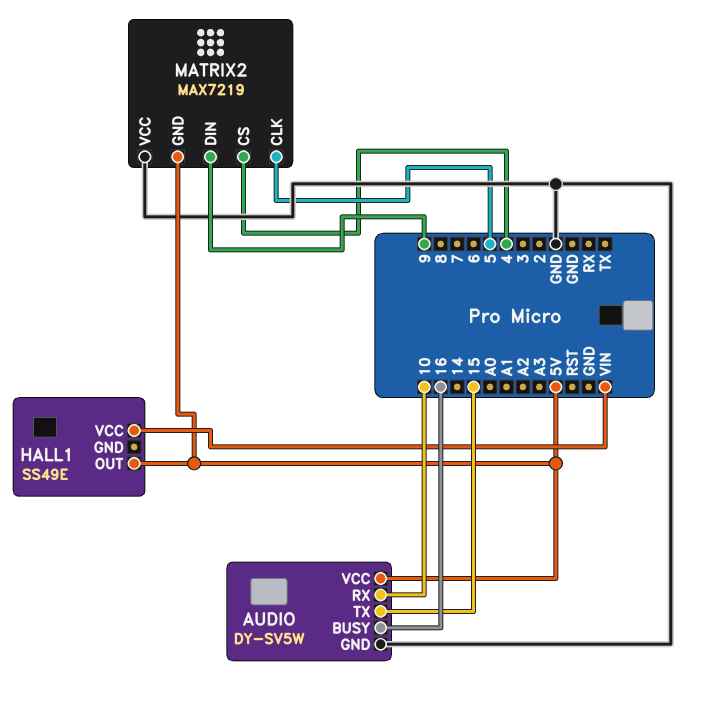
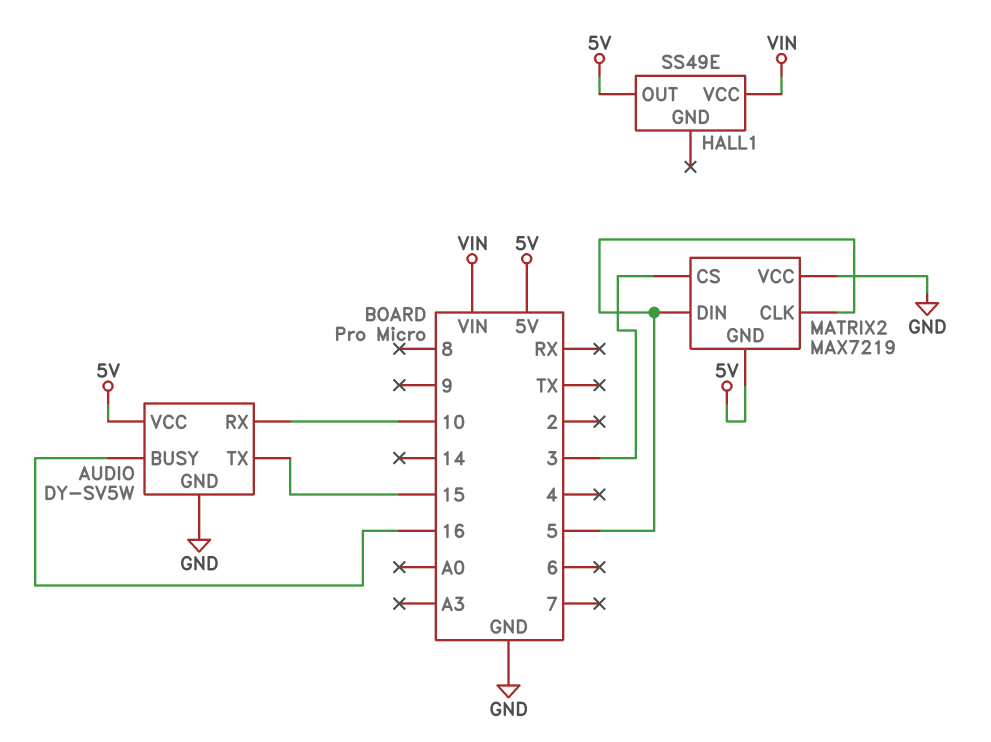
MATRIX2 pin CS: 4 -> 3
MATRIX2 pin DIN: 9 -> 5

